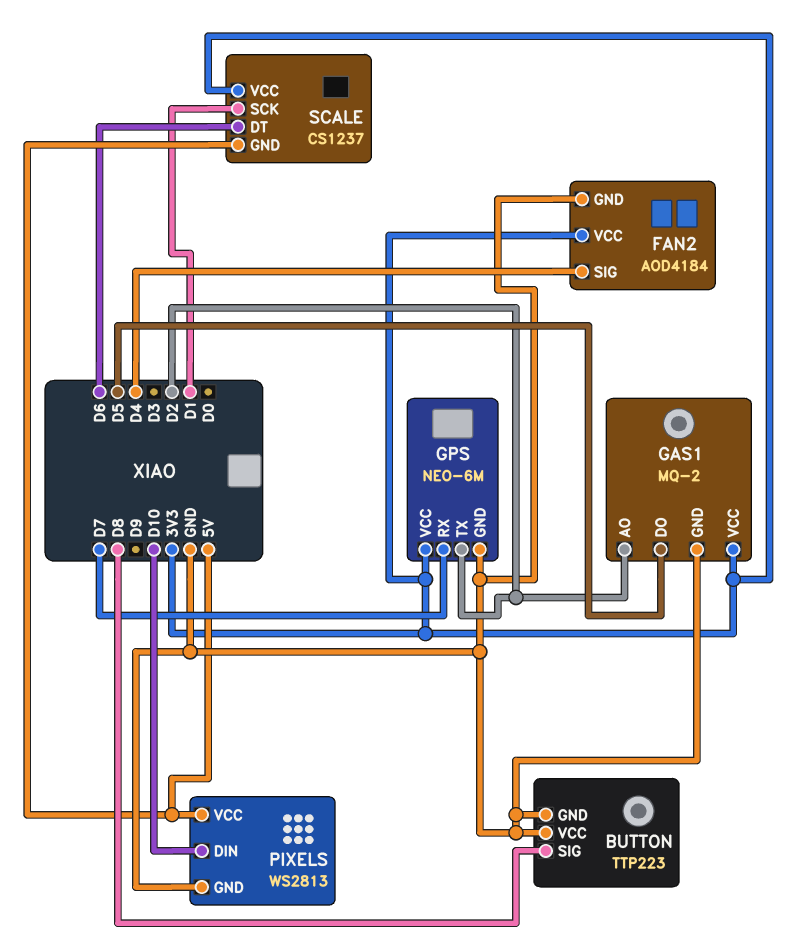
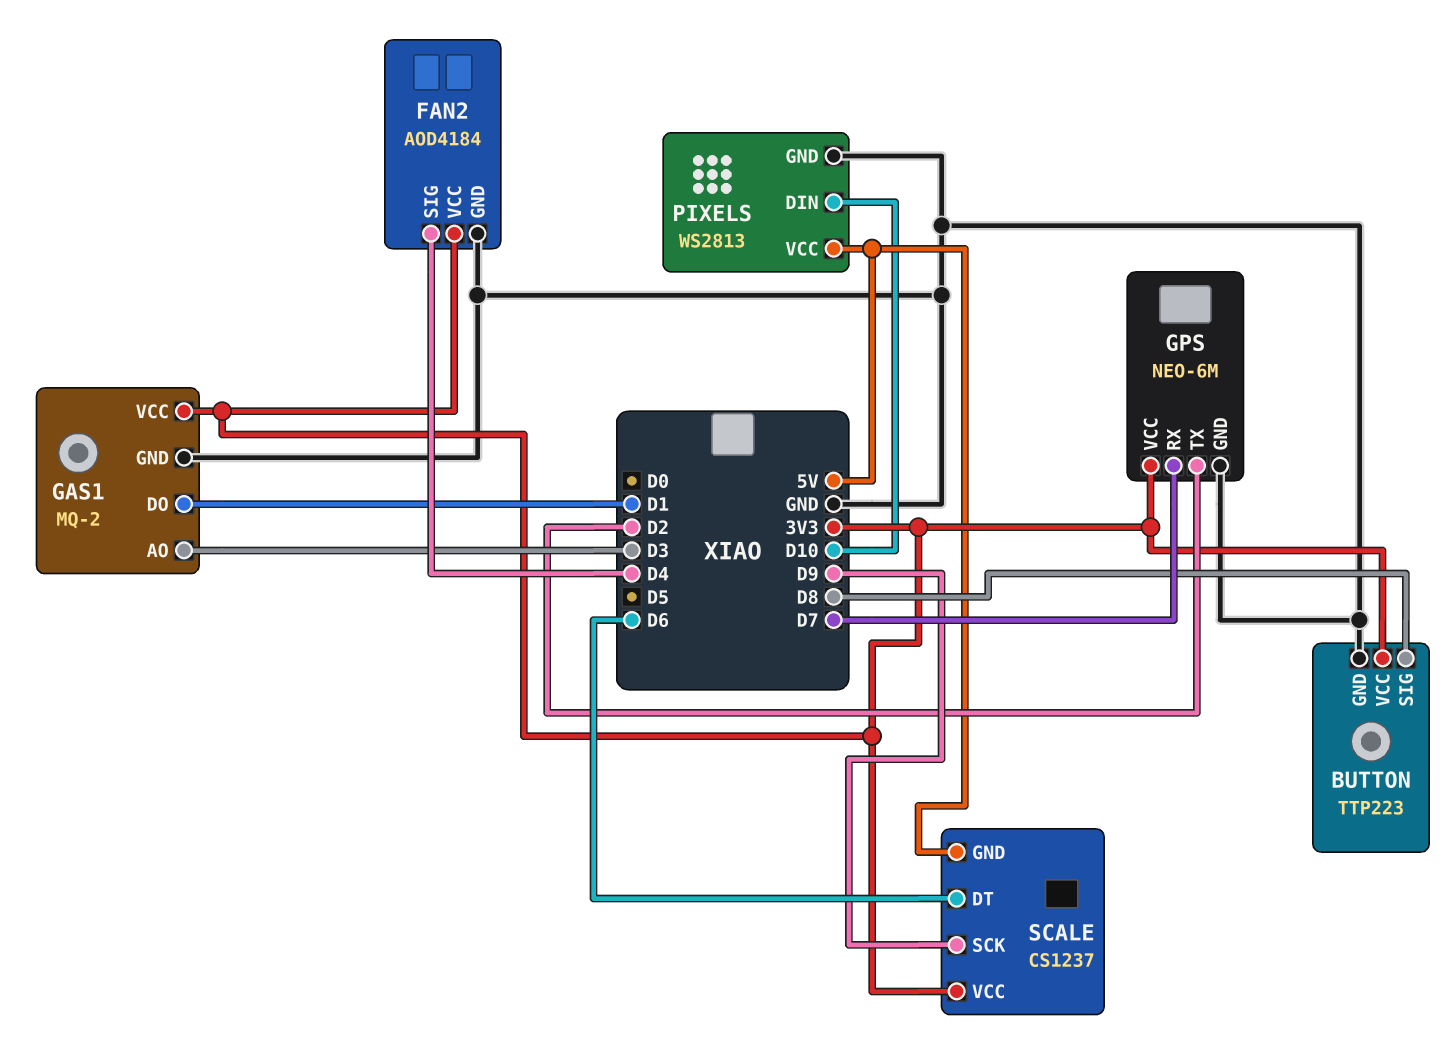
BUTTON pin VCC: GND -> 3V3
GAS1 pin AO: D2 -> D3
GAS1 pin DO: D5 -> D1
SCALE pin SCK: D1 -> D9

